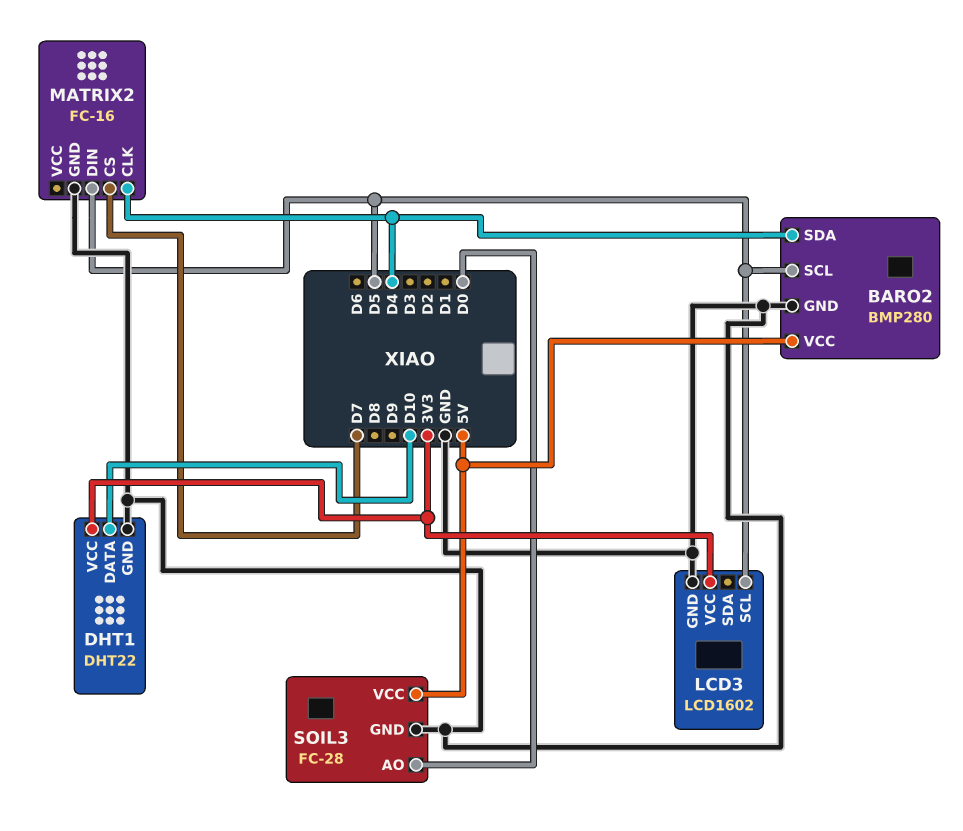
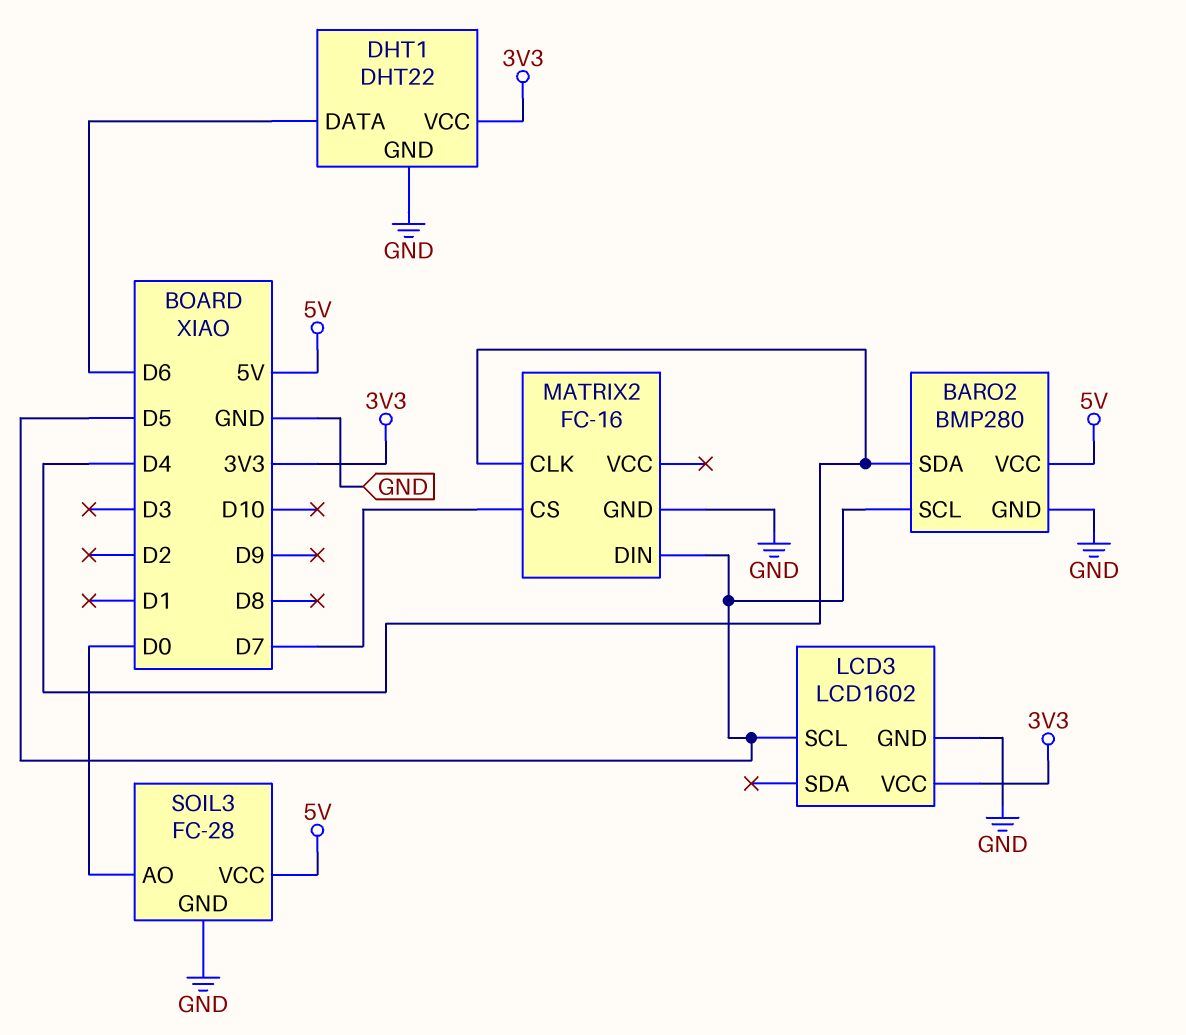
DHT1 pin DATA: D10 -> D6

